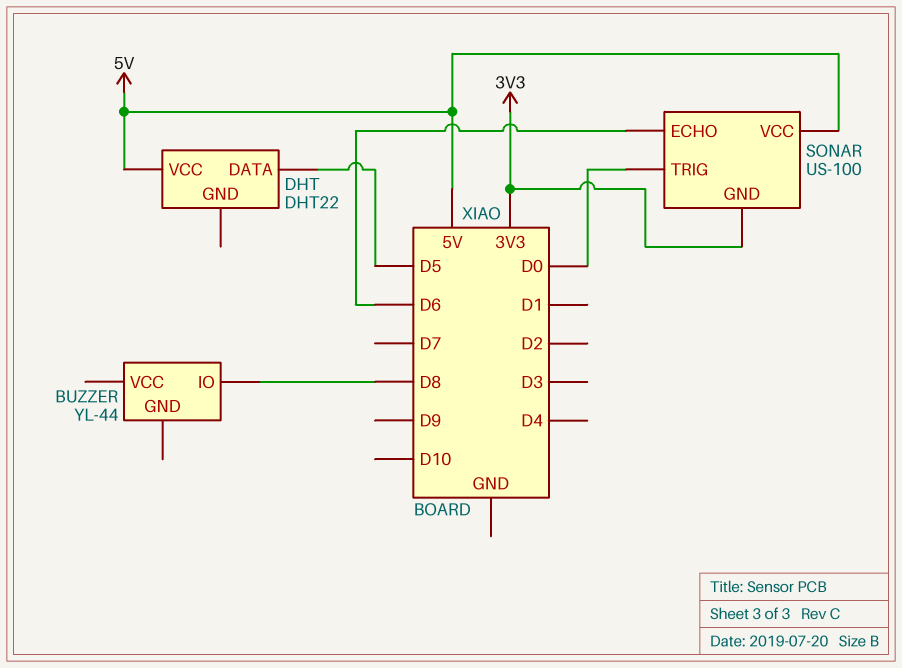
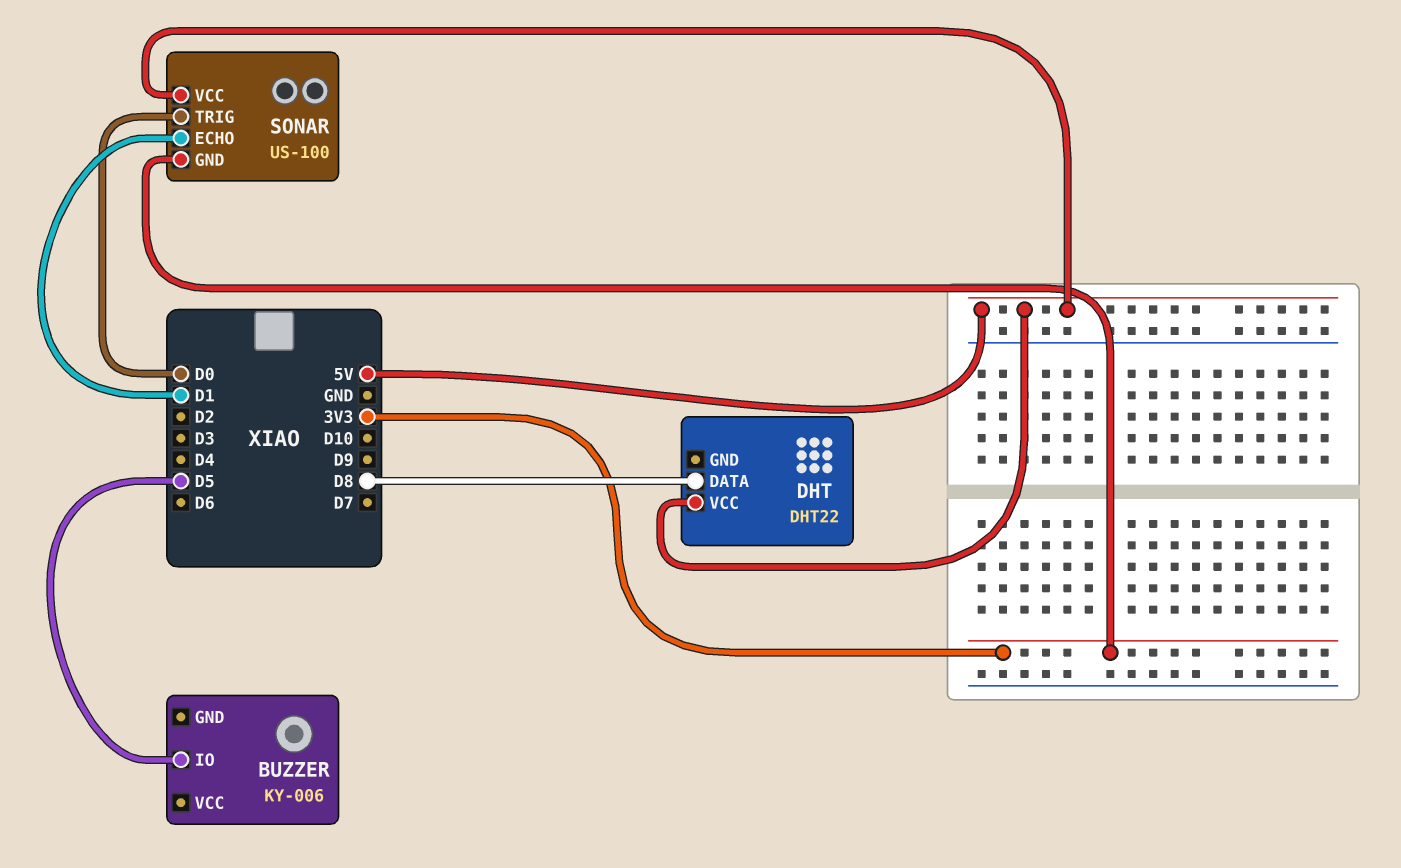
BUZZER: YL-44 -> KY-006
BUZZER pin IO: D8 -> D5
DHT pin DATA: D5 -> D8
SONAR pin ECHO: D6 -> D1

